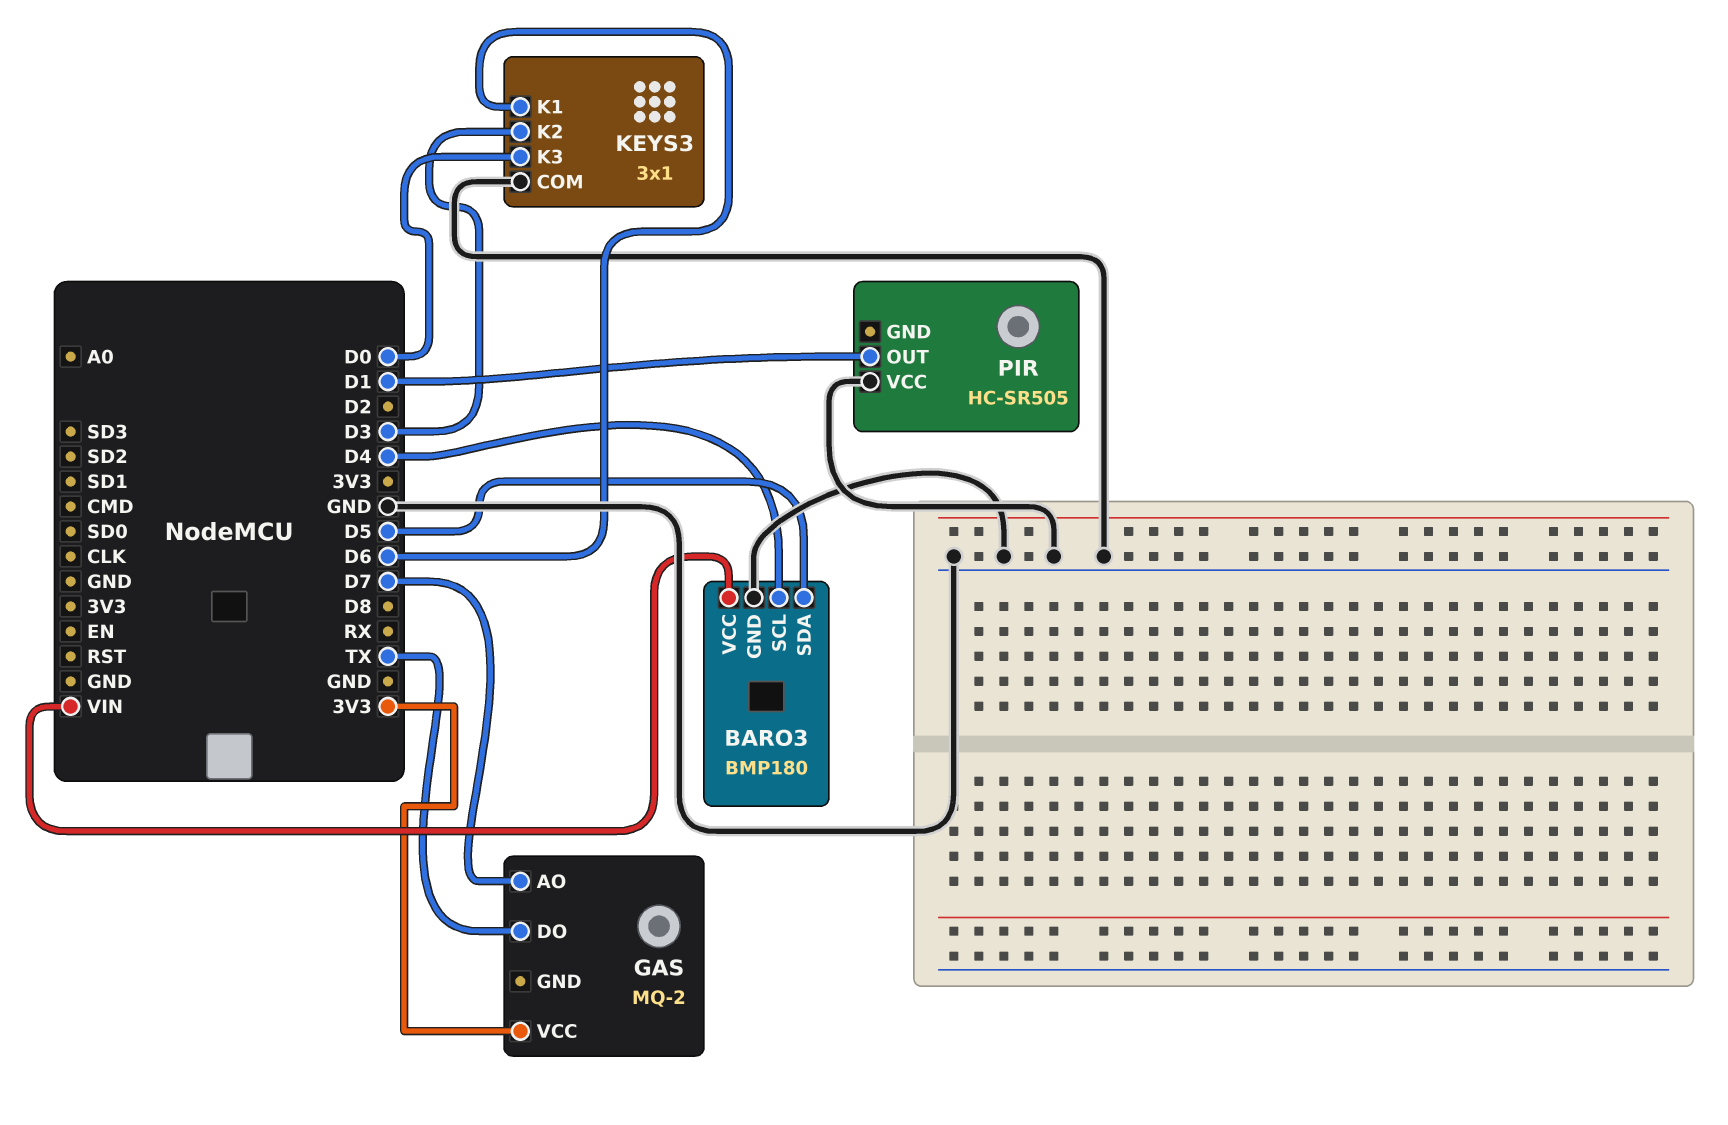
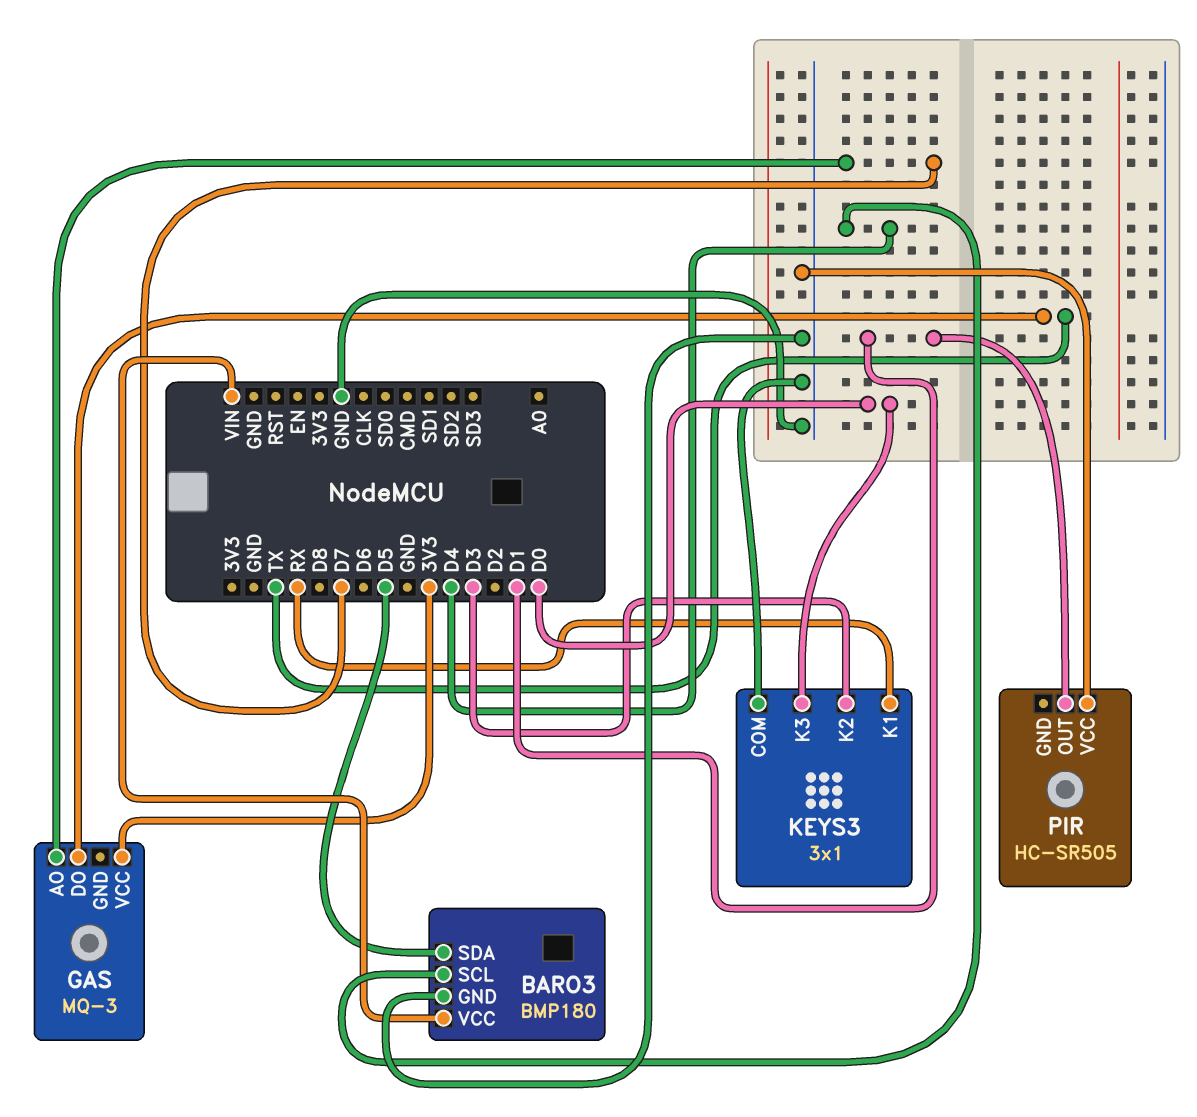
GAS: MQ-2 -> MQ-3
KEYS3 pin K1: D6 -> RX

